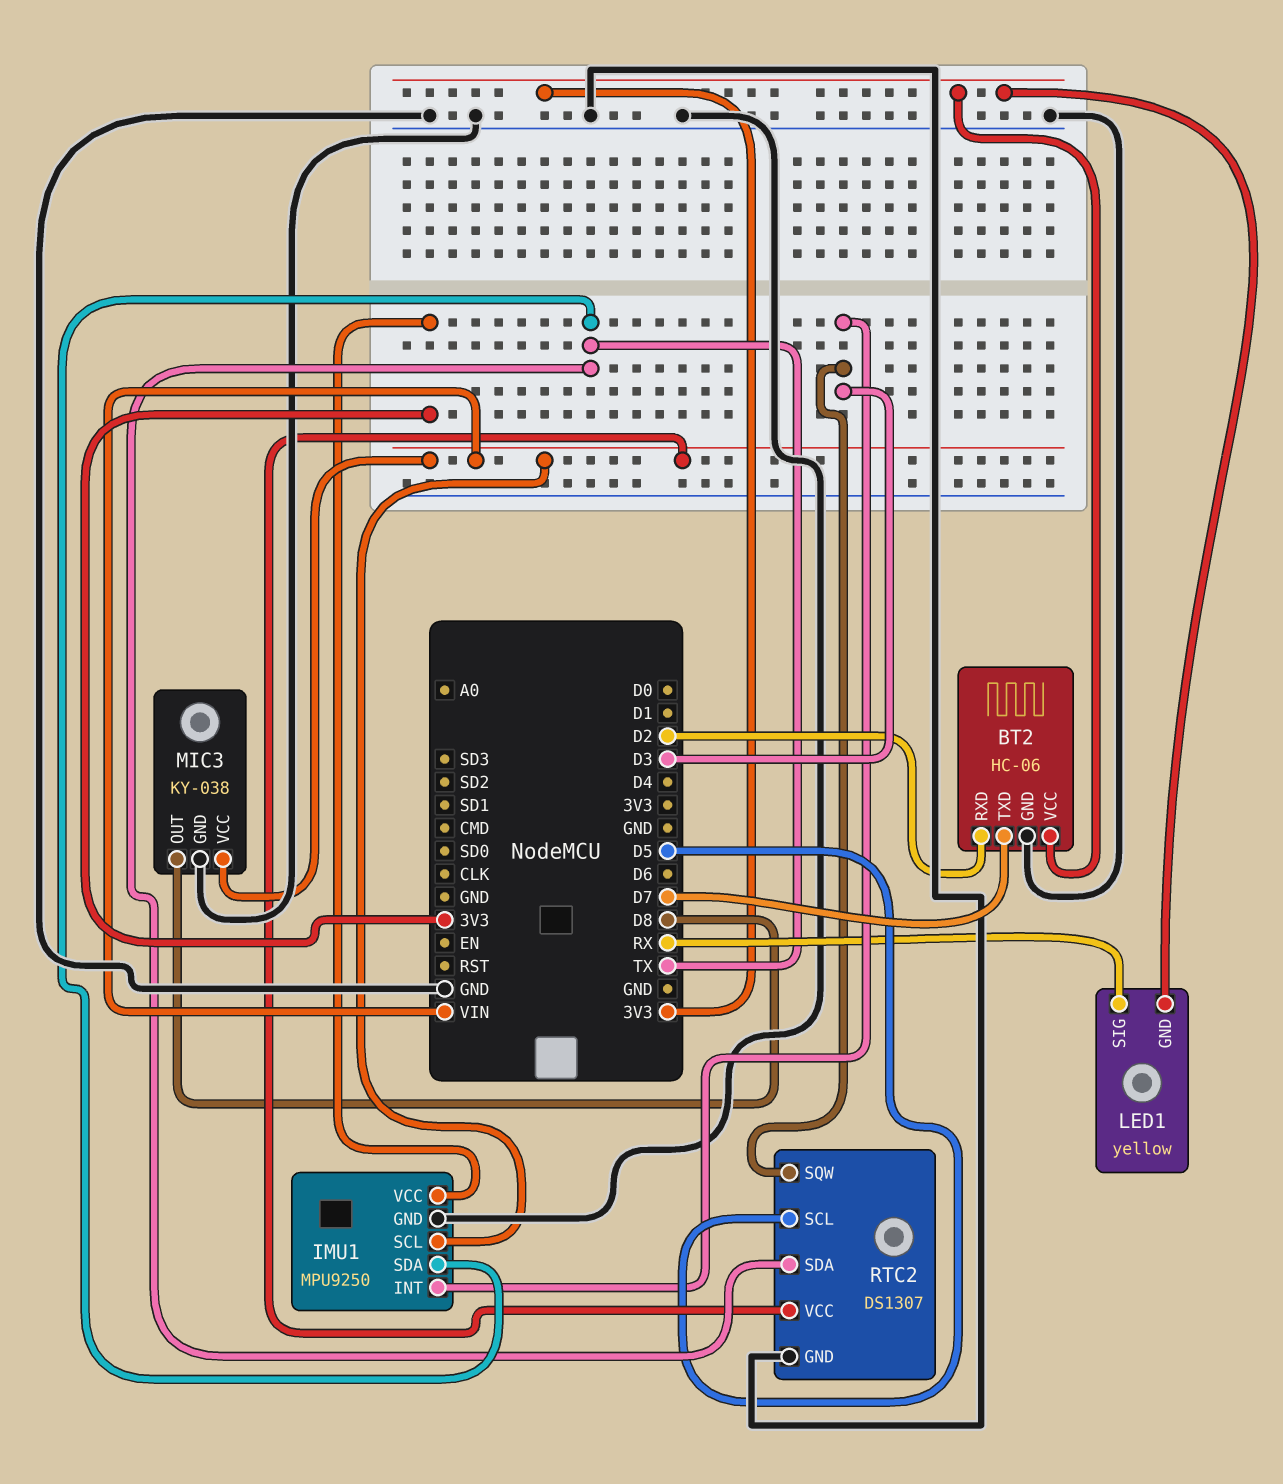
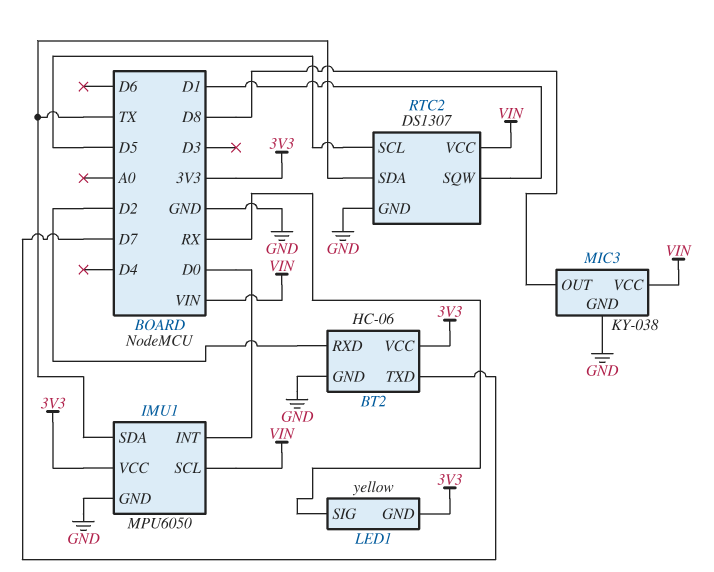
IMU1: MPU9250 -> MPU6050
IMU1 pin INT: D3 -> D0
RTC2 pin SQW: D3 -> D1

